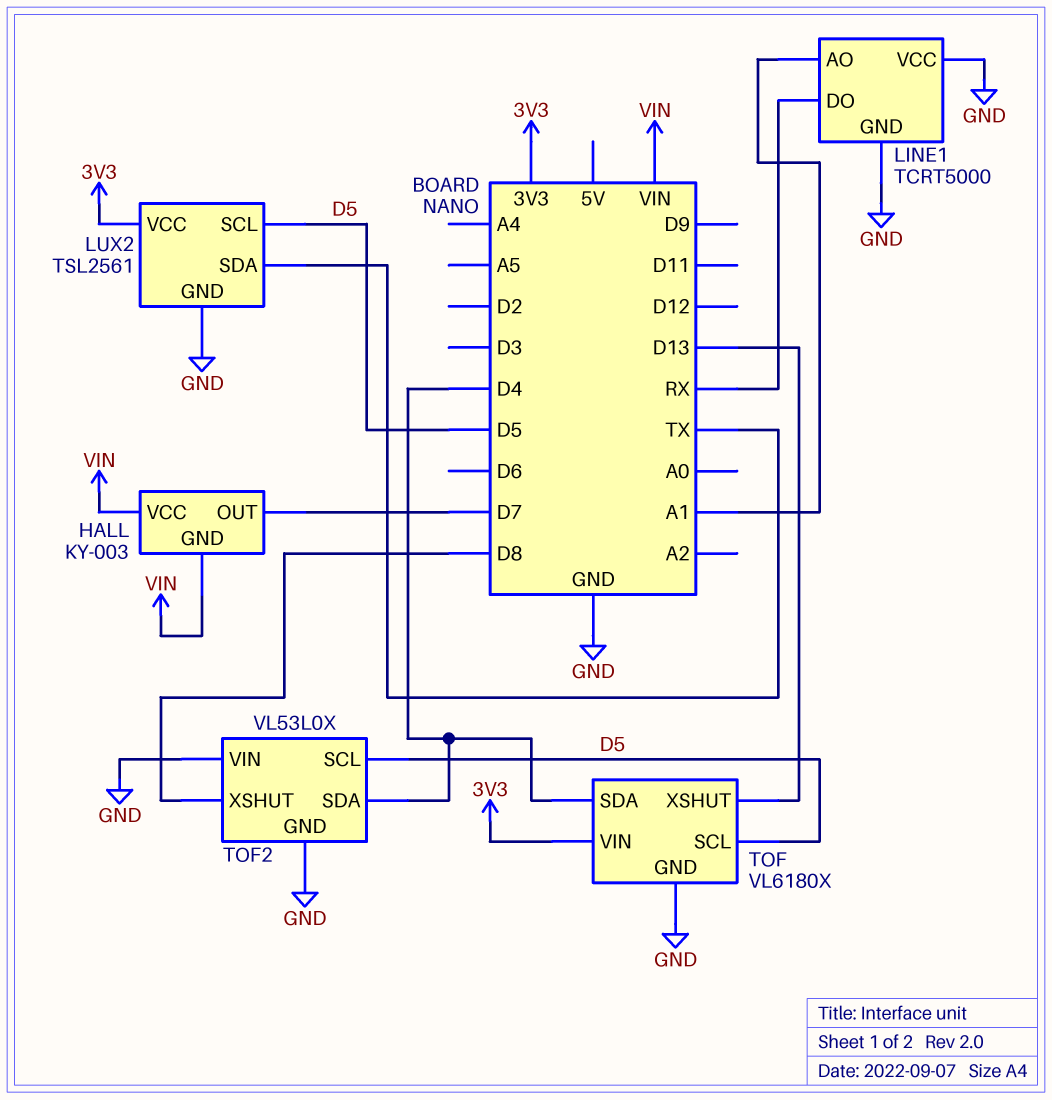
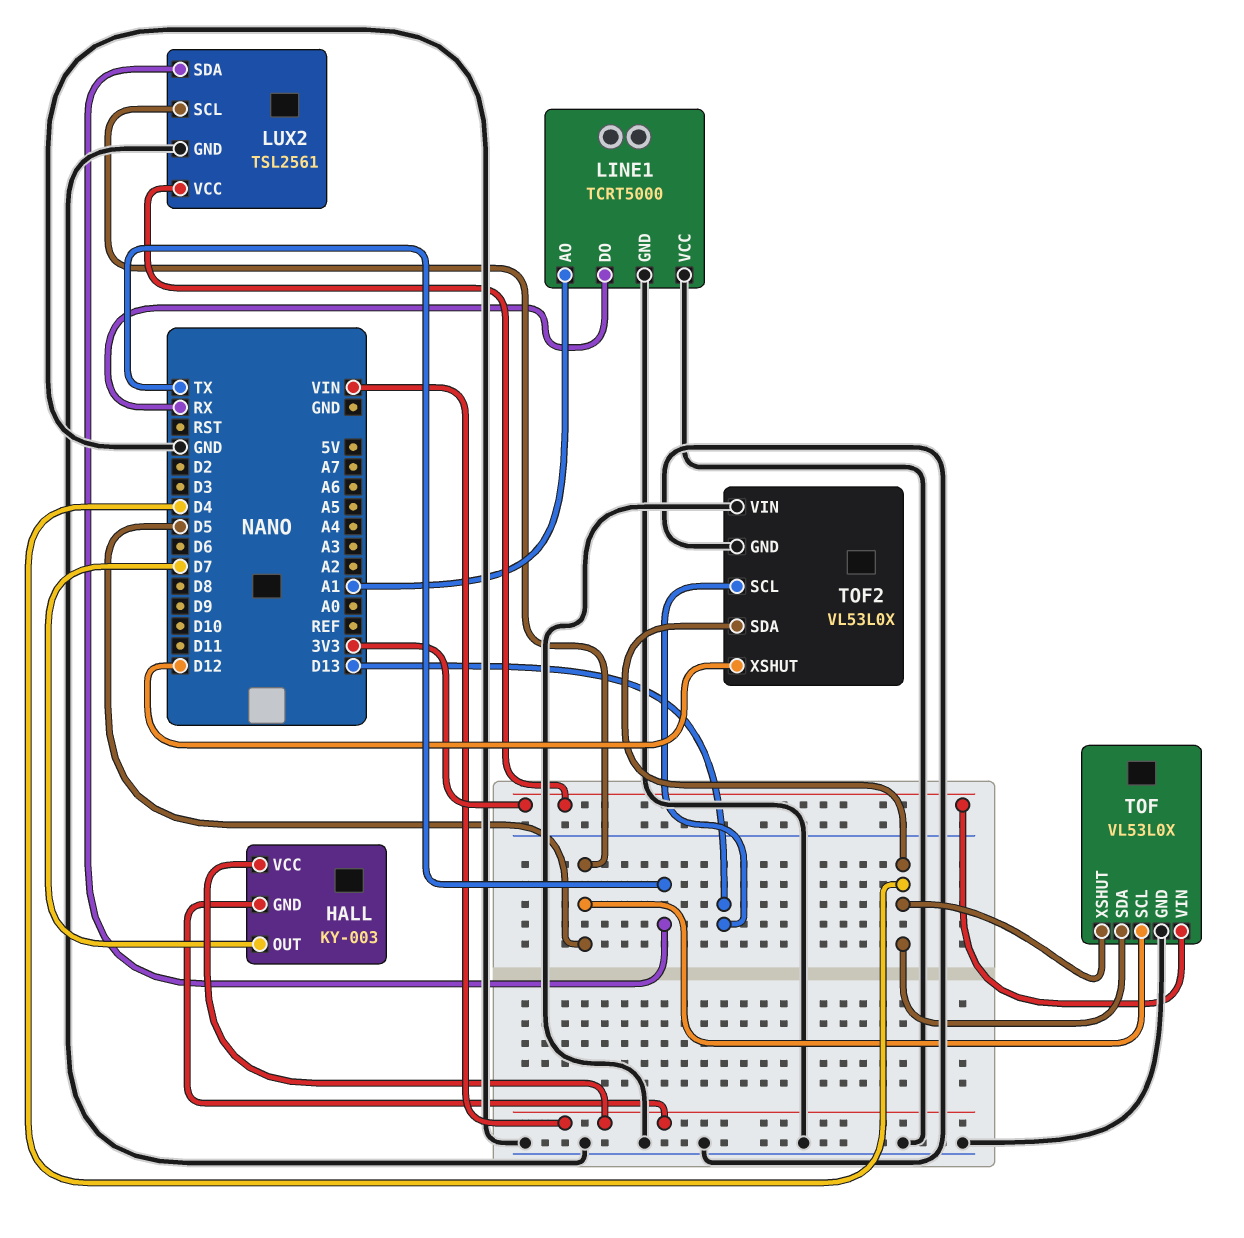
TOF: VL6180X -> VL53L0X
TOF pin XSHUT: D13 -> D4
TOF2 pin SCL: D5 -> D13
TOF2 pin XSHUT: D8 -> D12

